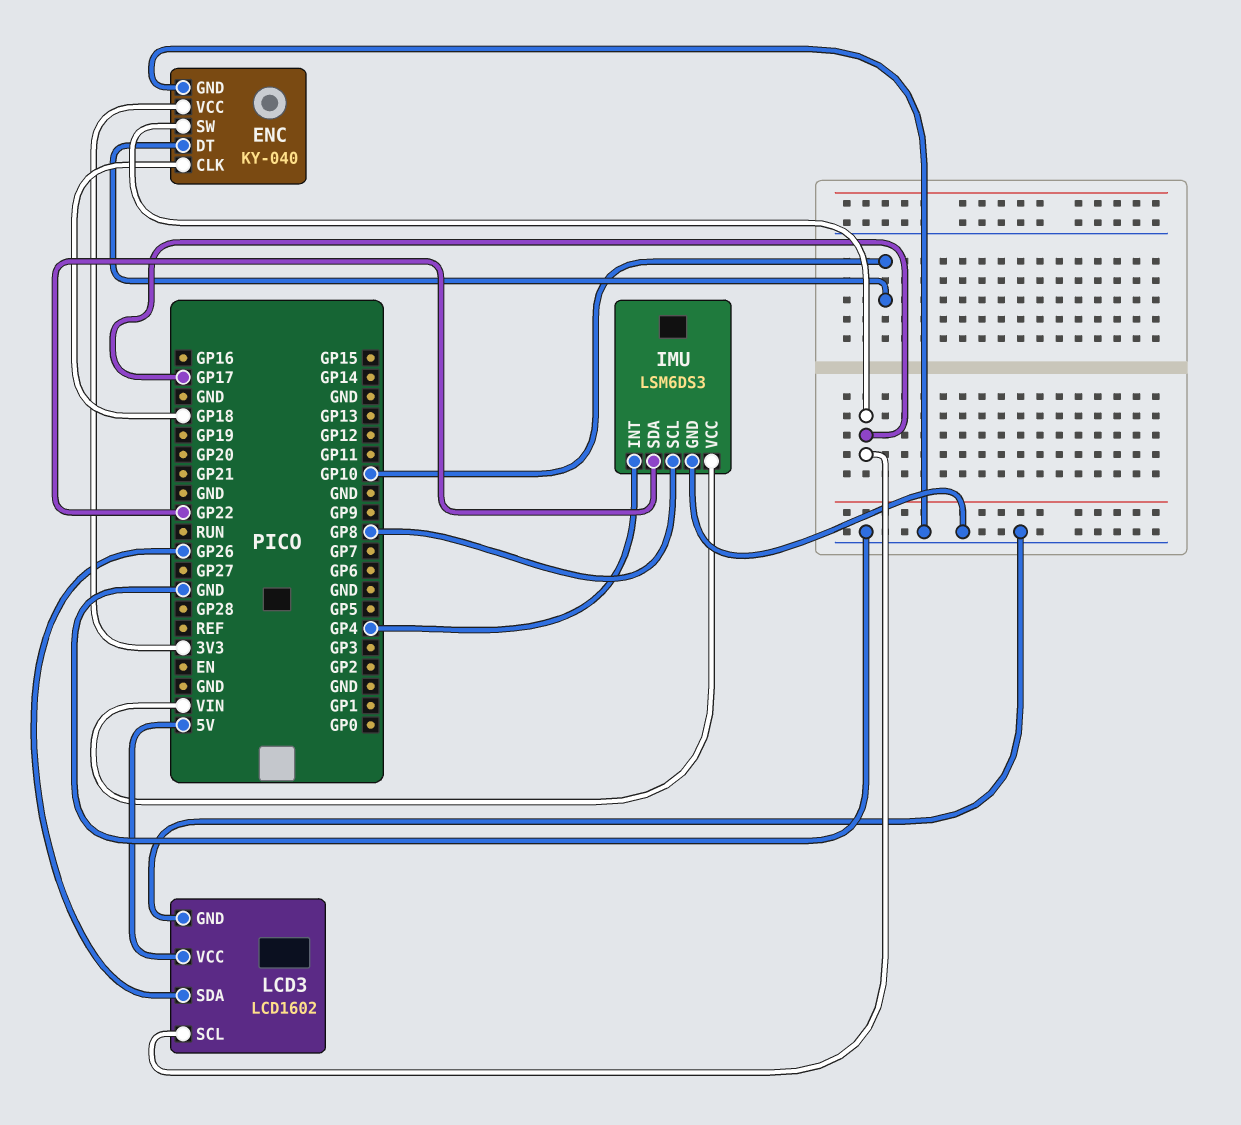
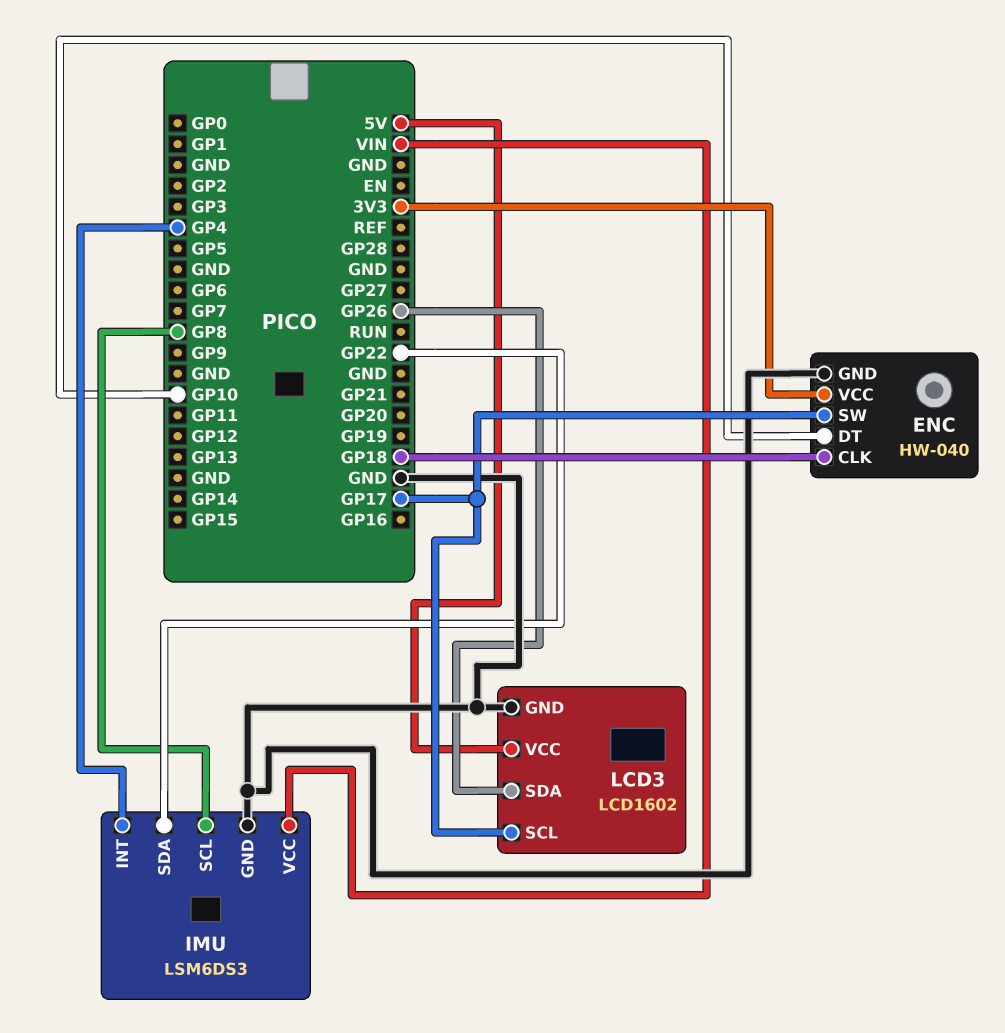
ENC: KY-040 -> HW-040

